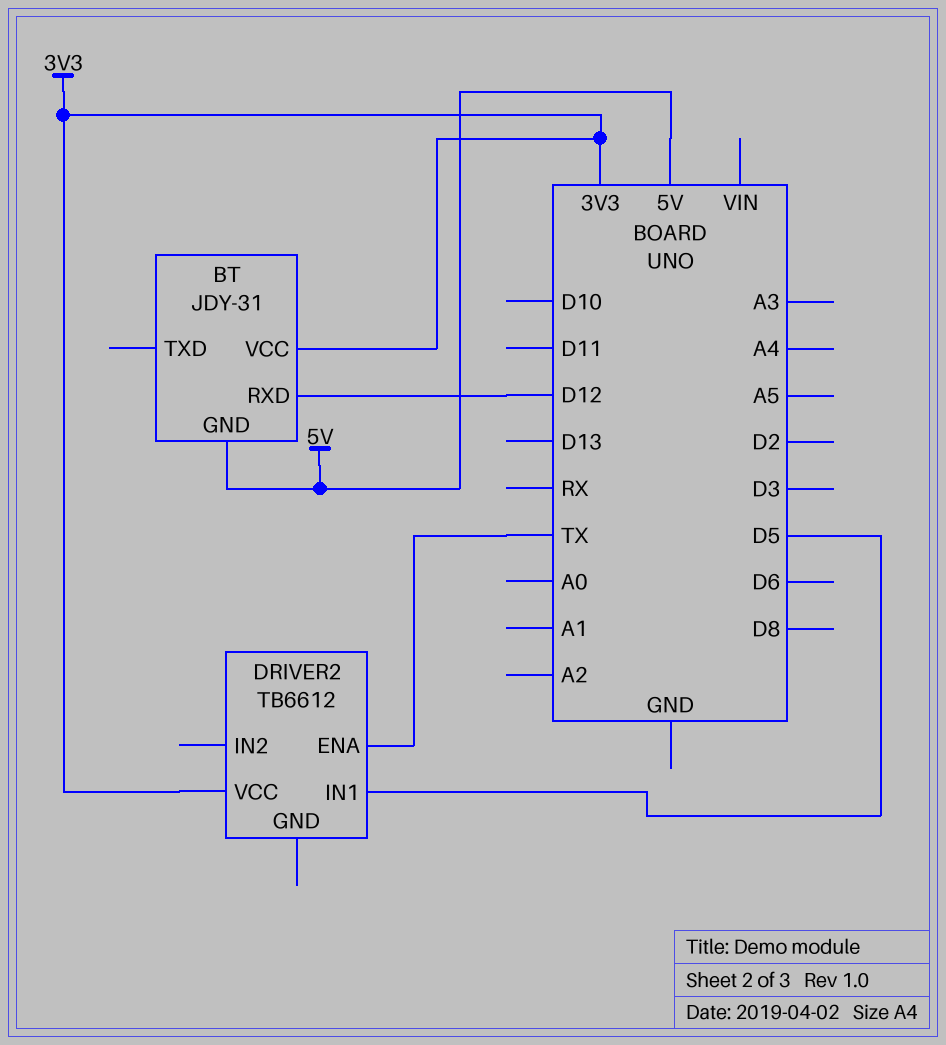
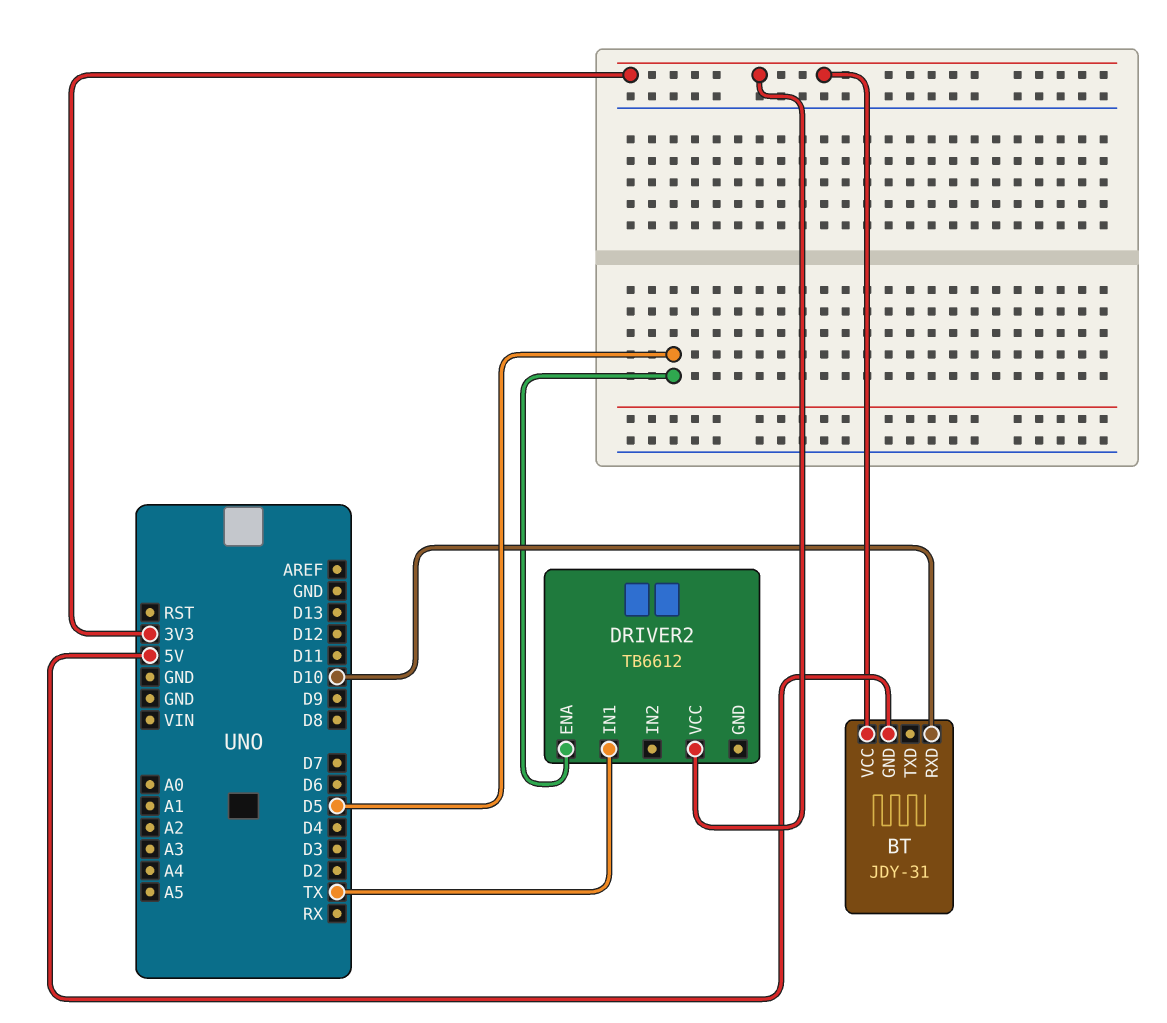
BT pin RXD: D12 -> D10
DRIVER2 pin ENA: TX -> D5
DRIVER2 pin IN1: D5 -> TX

